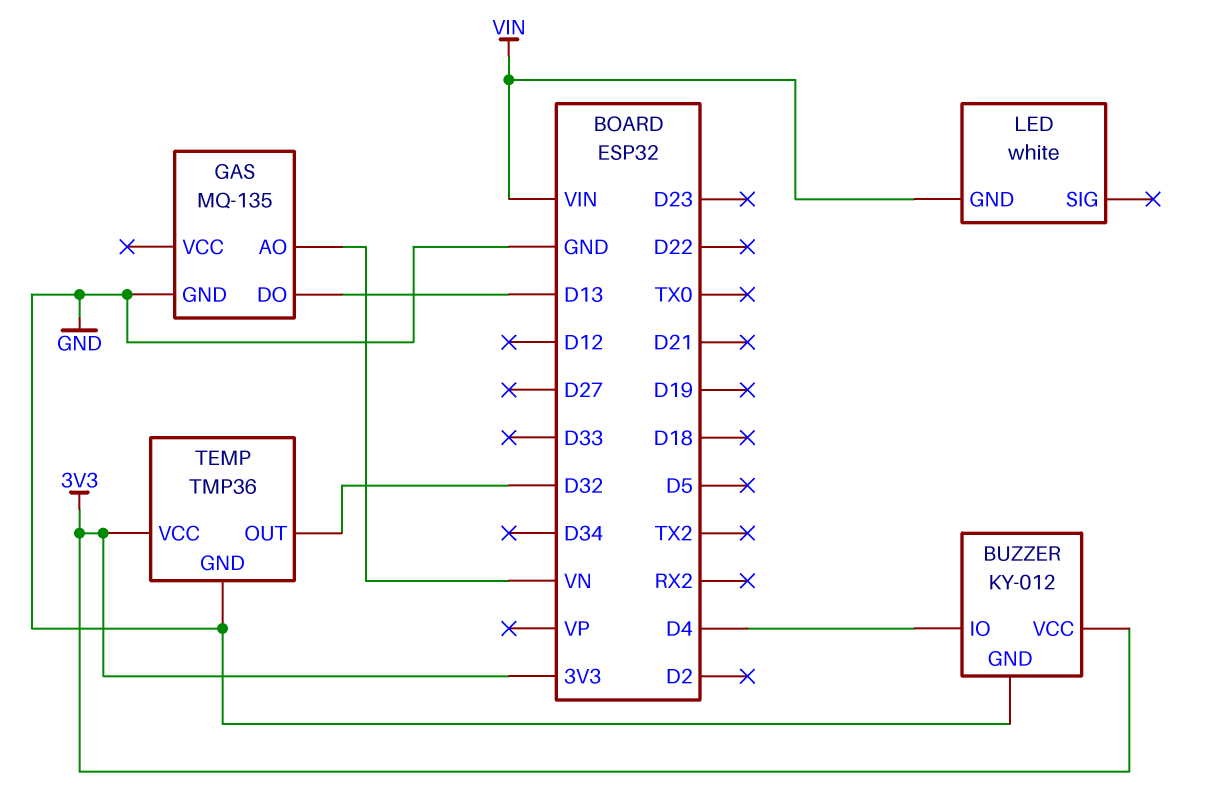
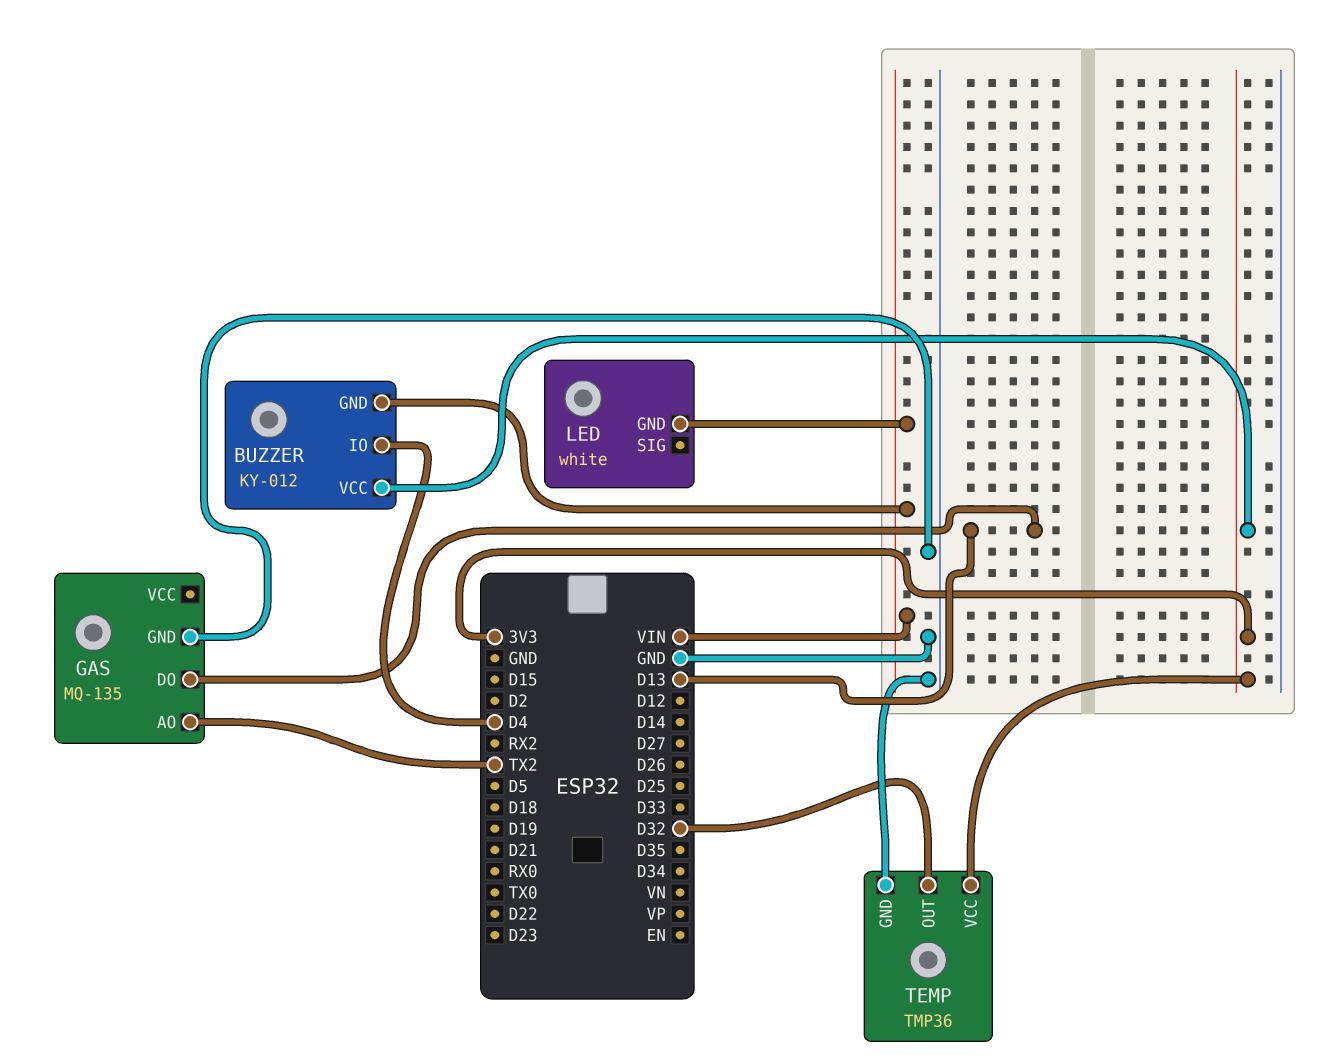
BUZZER pin GND: GND -> VIN
GAS pin AO: VN -> TX2

